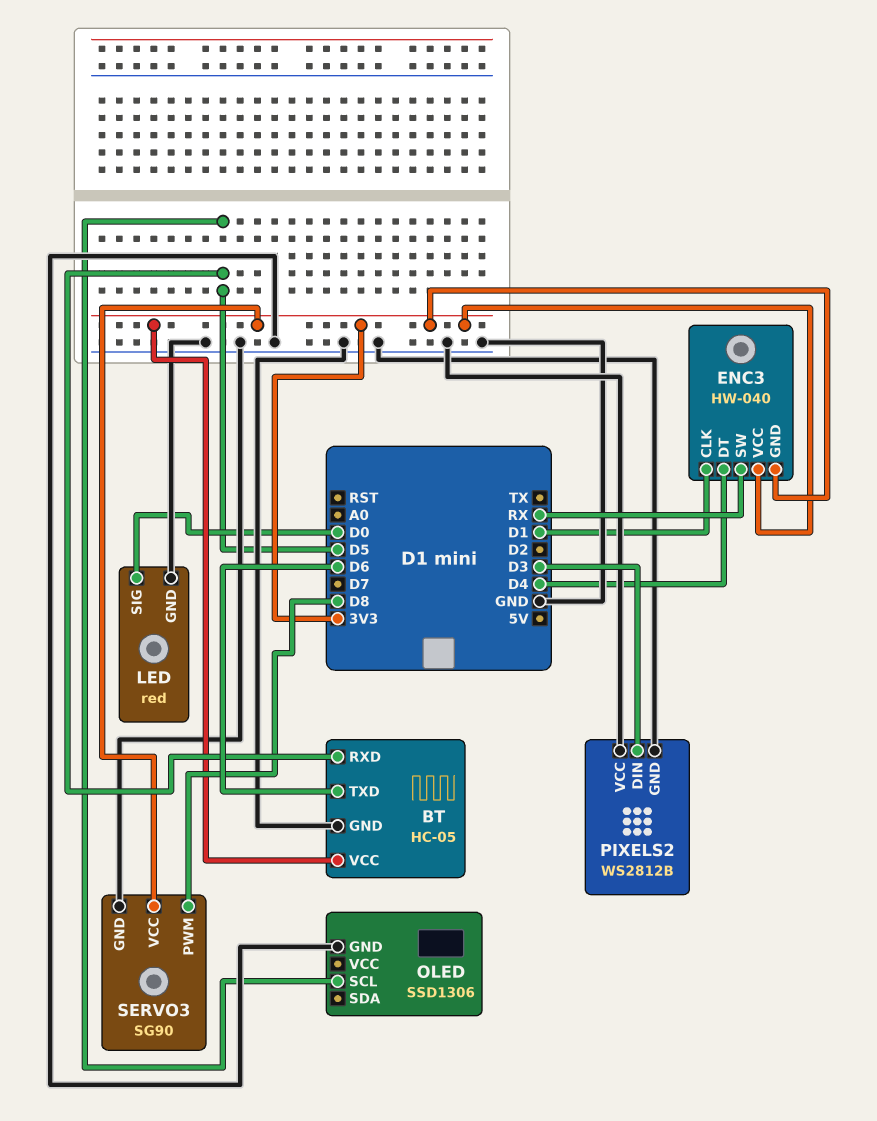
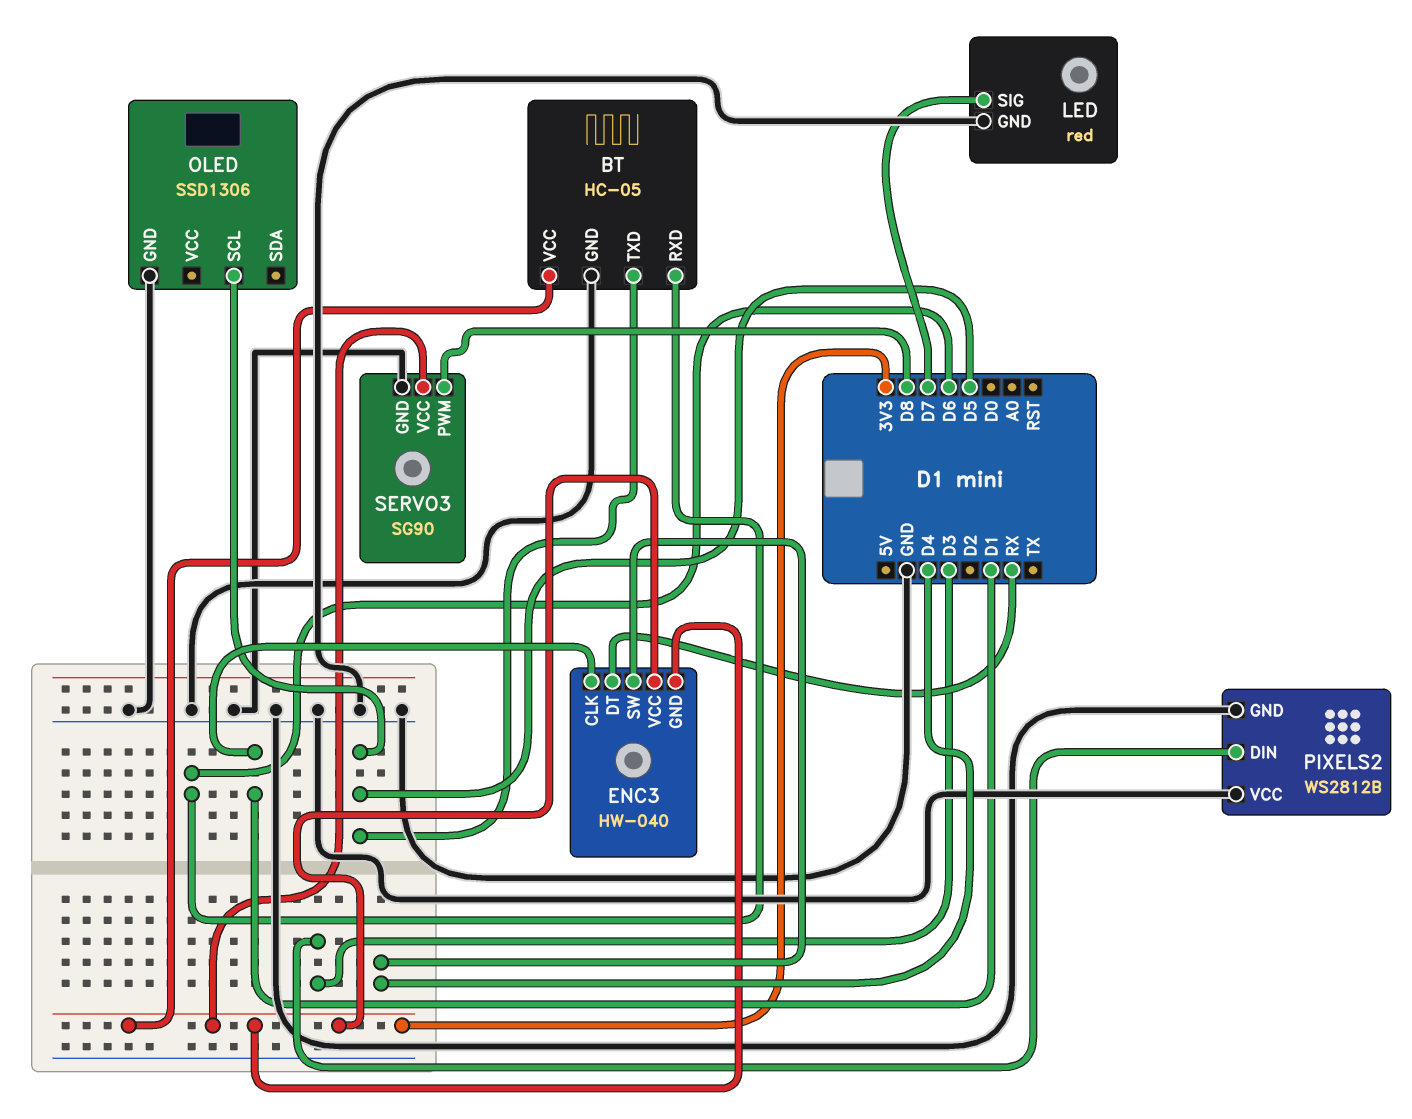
BT pin RXD: D5 -> D6
BT pin TXD: D6 -> D5
ENC3 pin DT: D4 -> RX
ENC3 pin SW: RX -> D4
LED pin SIG: D0 -> D7

